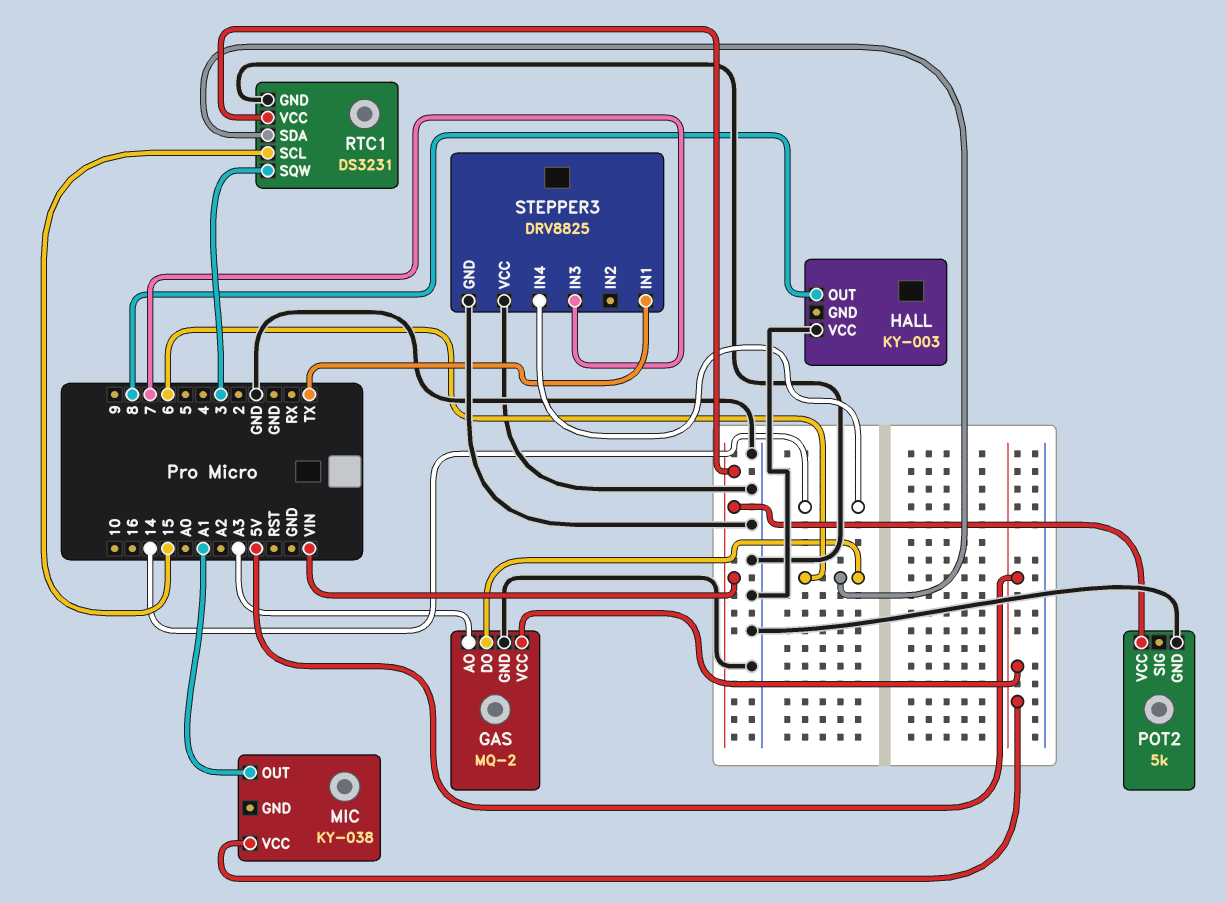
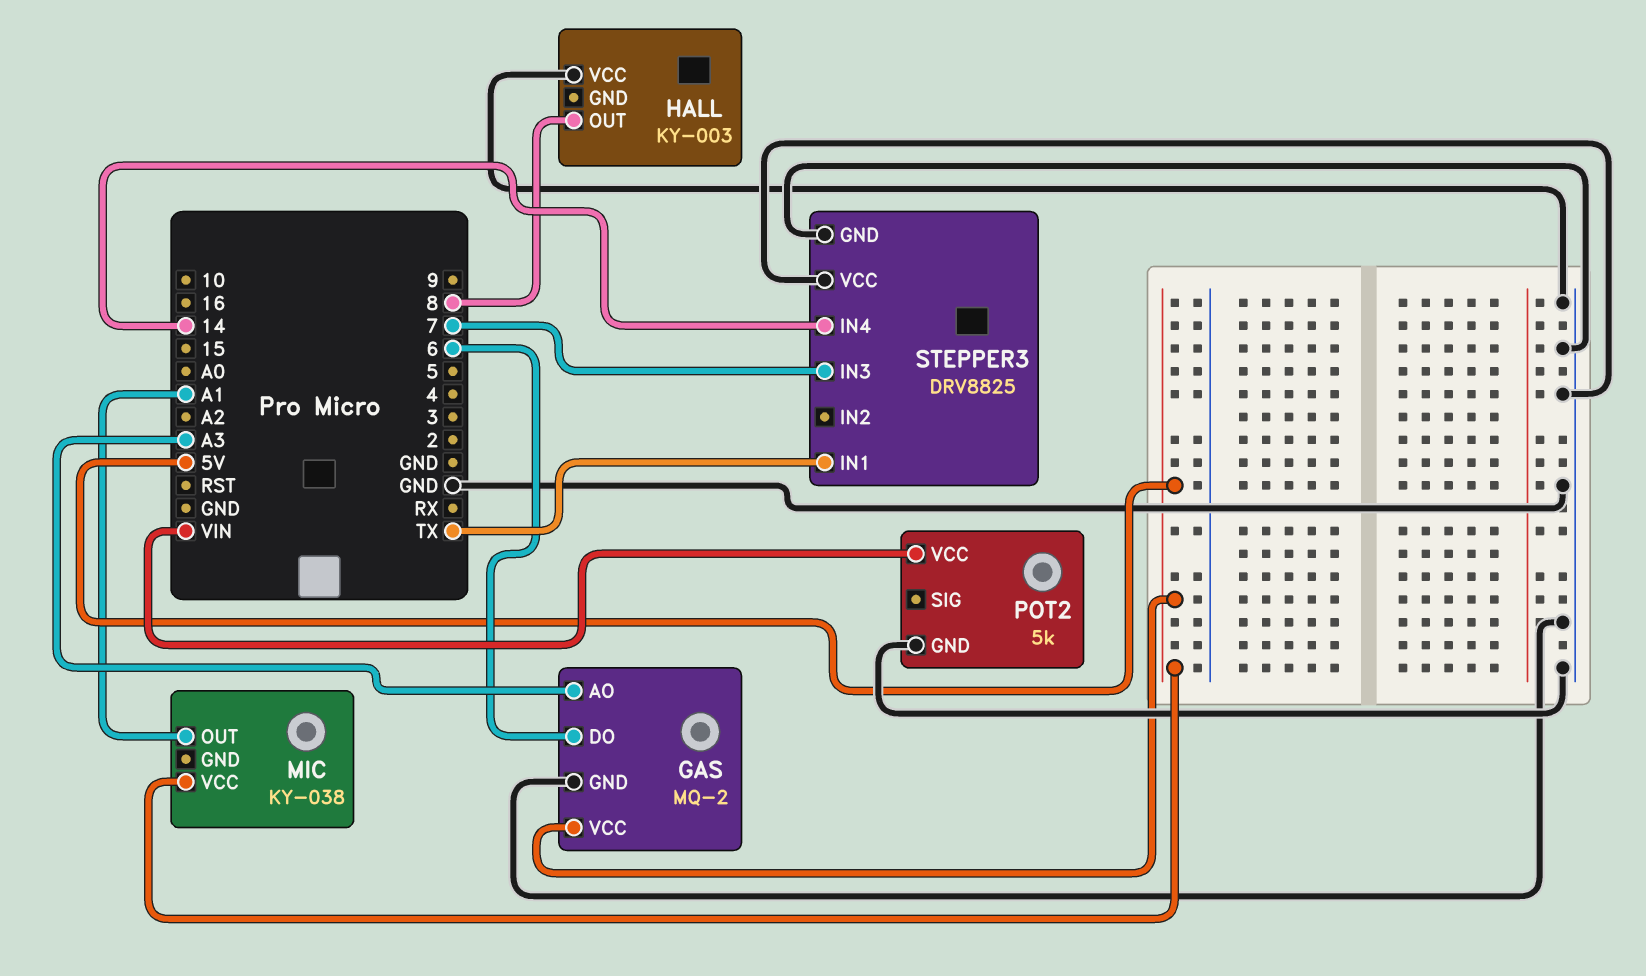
RTC1: DS3231 -> none
RTC1 pin GND: GND -> none
RTC1 pin SCL: 15 -> none
RTC1 pin SDA: 6 -> none
RTC1 pin SQW: 3 -> none
RTC1 pin VCC: VIN -> none

